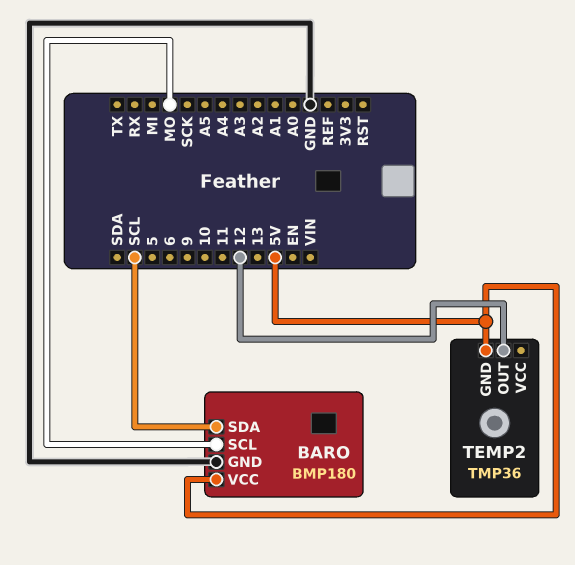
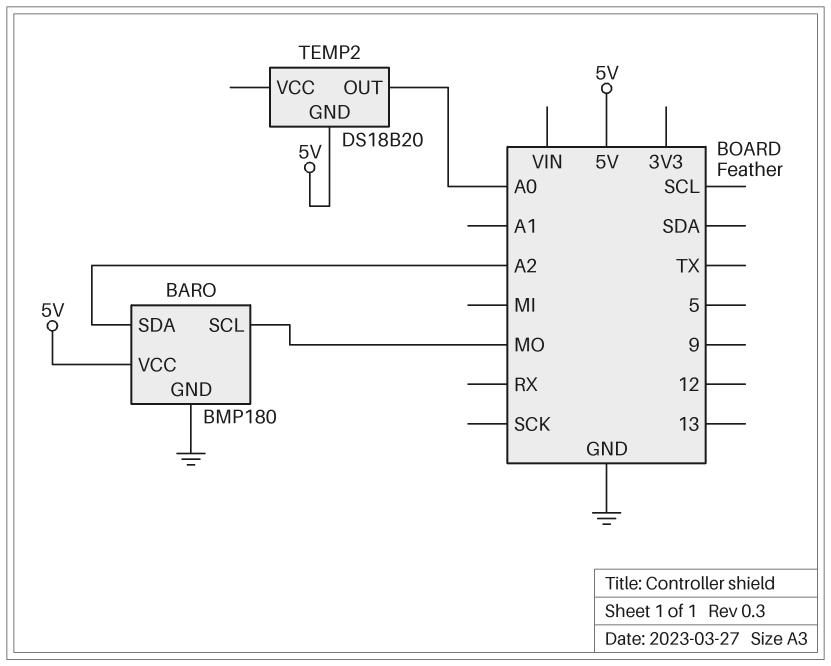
BARO pin SDA: SCL -> A2
TEMP2: TMP36 -> DS18B20
TEMP2 pin OUT: 12 -> A0

